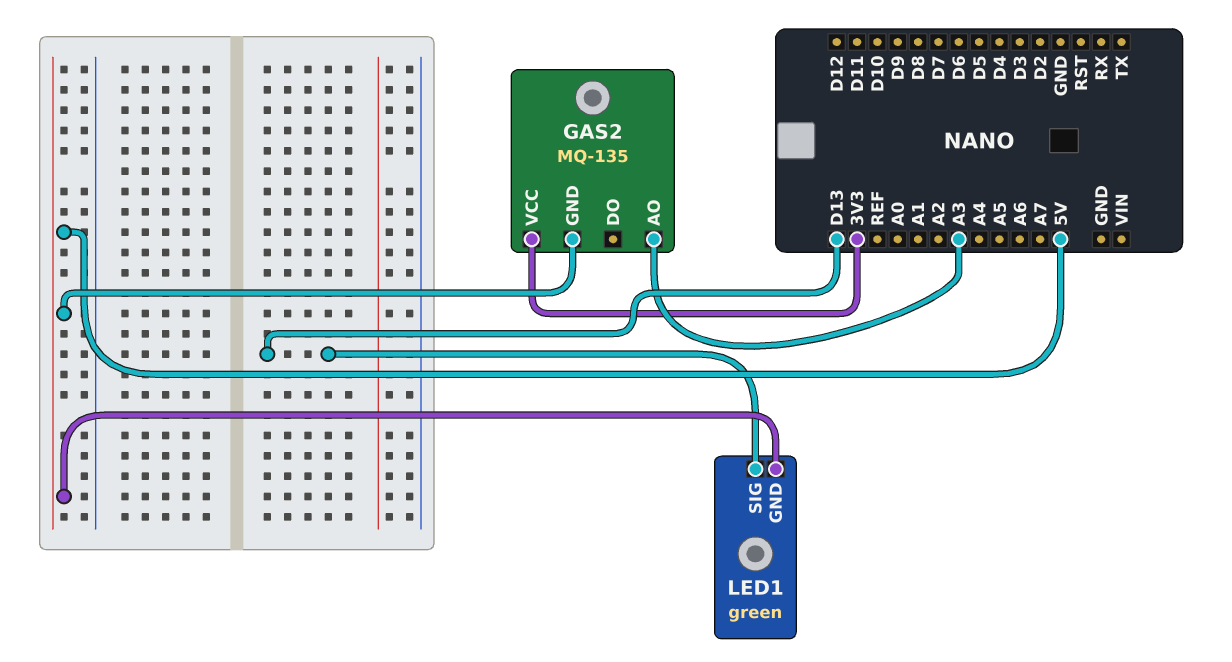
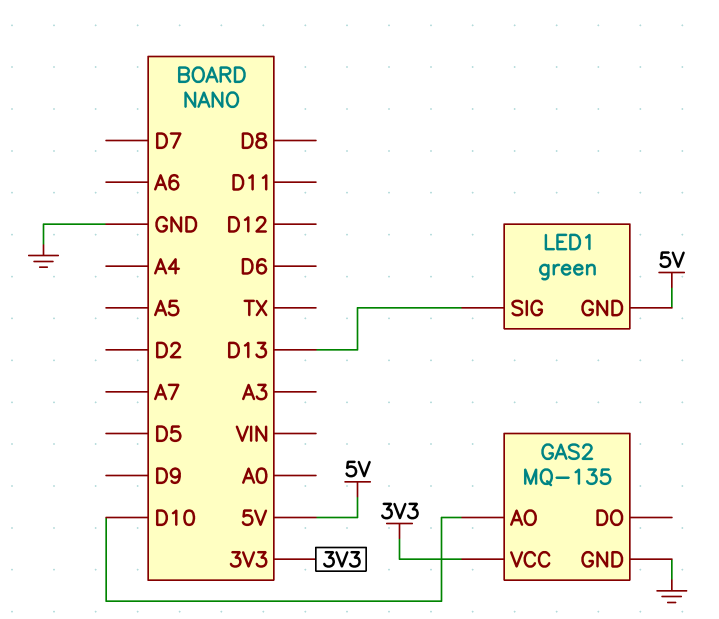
GAS2 pin AO: A3 -> D10
GAS2 pin GND: 5V -> GND

